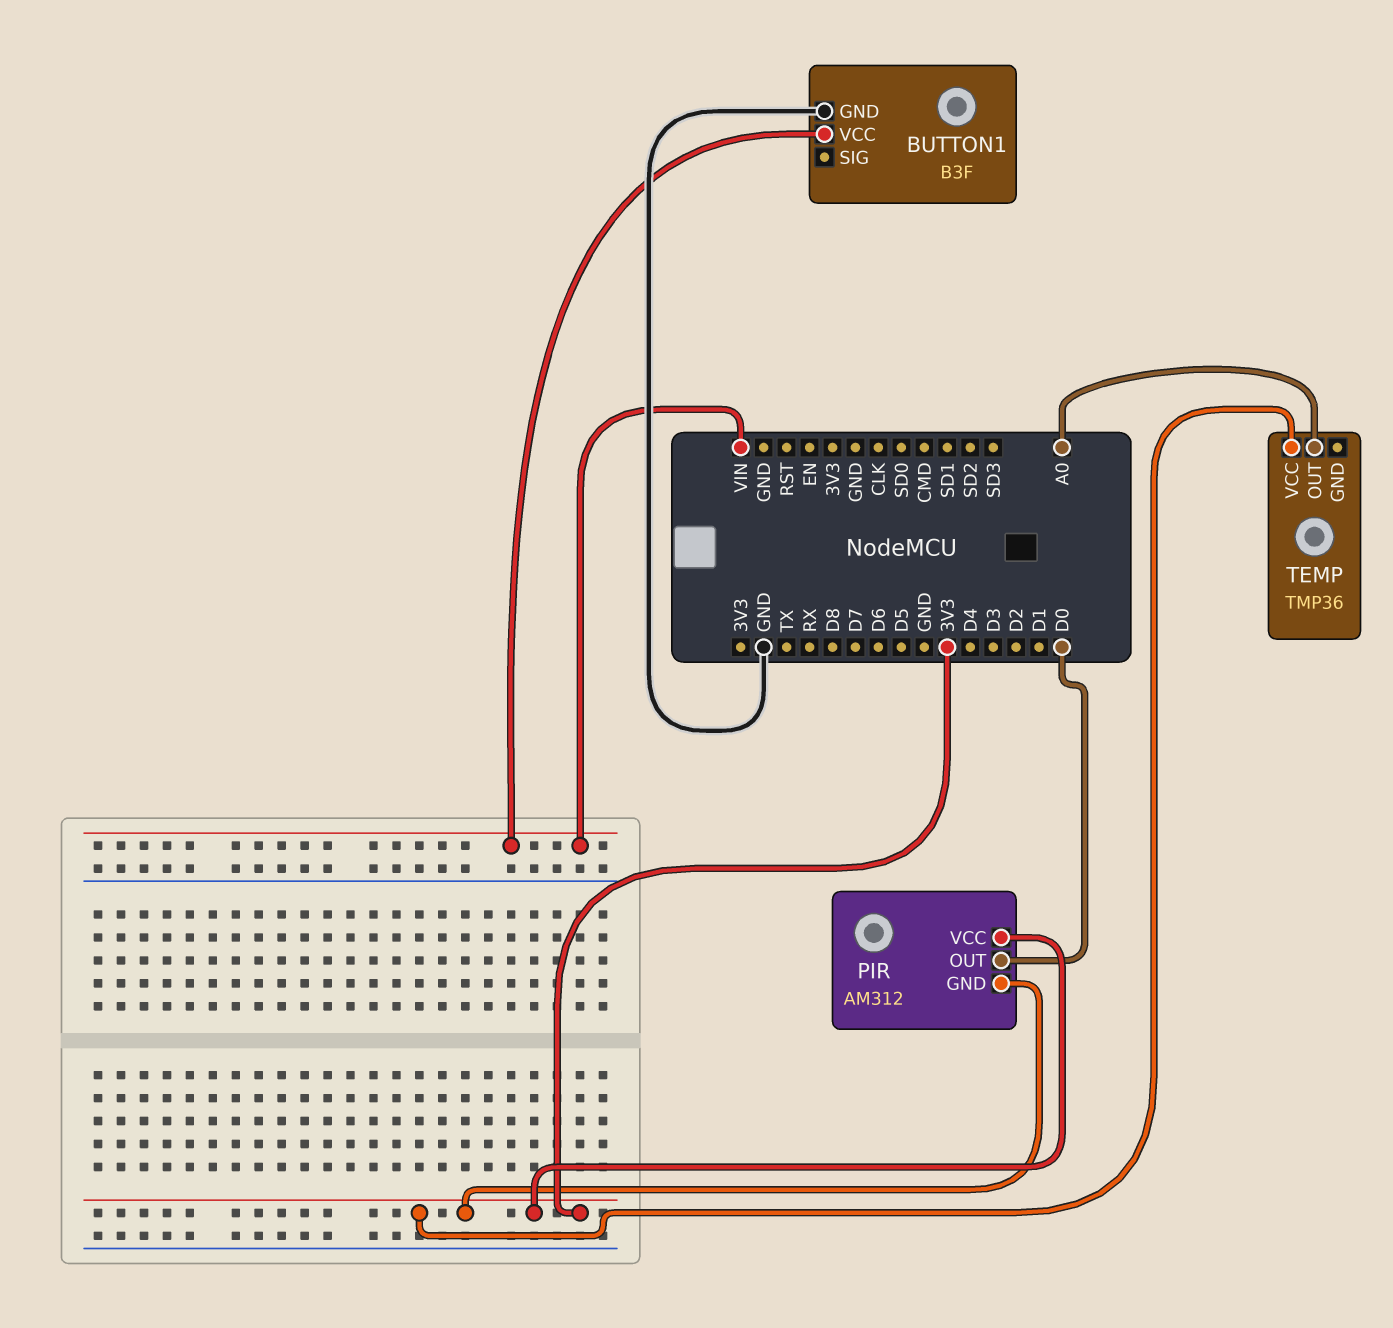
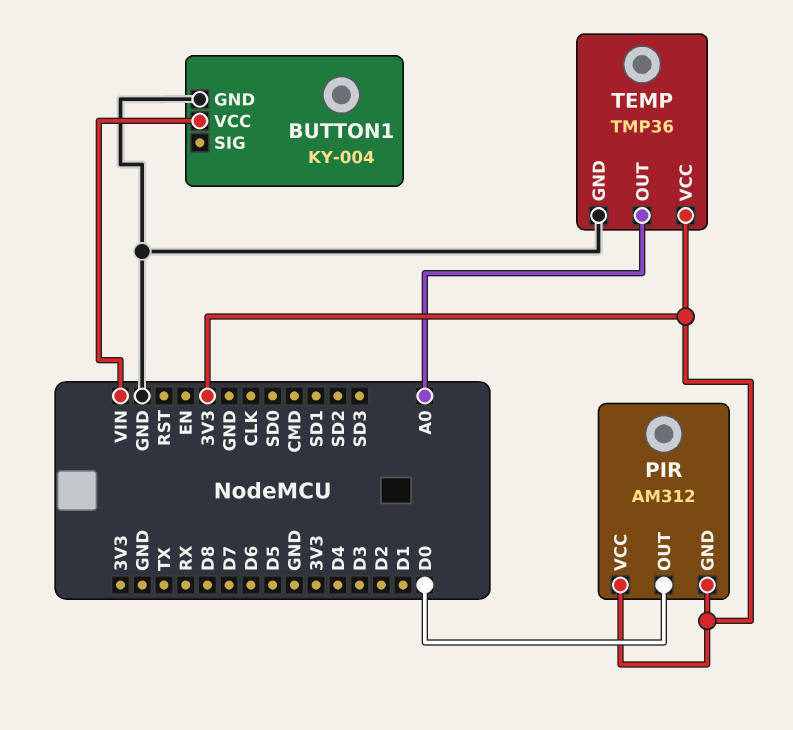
BUTTON1: B3F -> KY-004
TEMP pin GND: none -> GND

